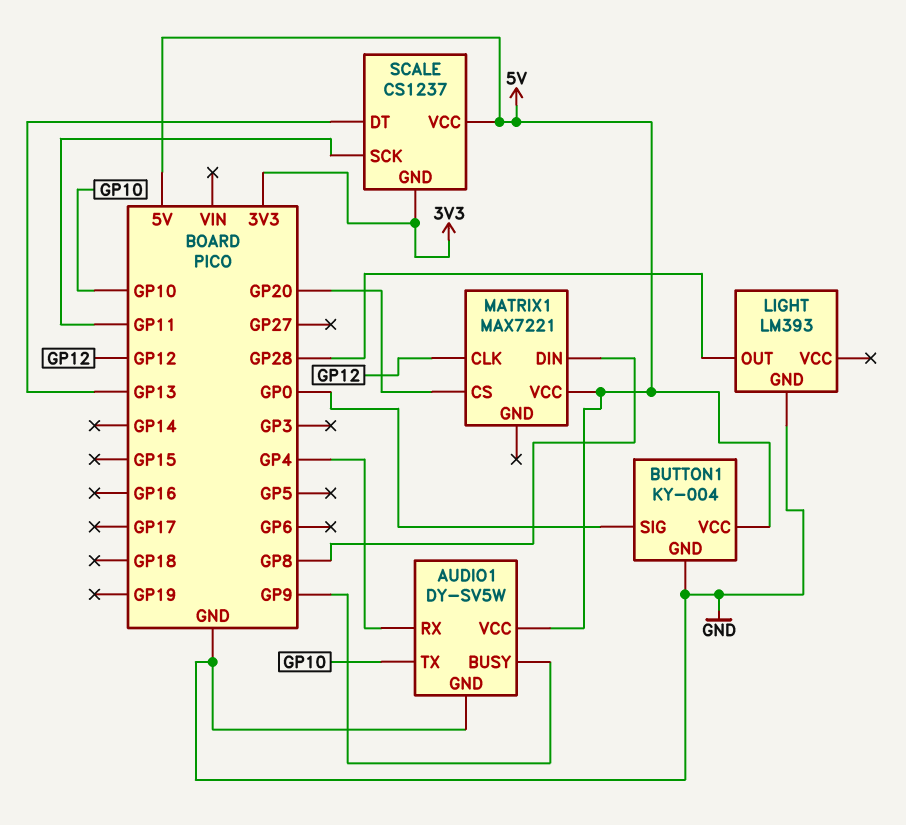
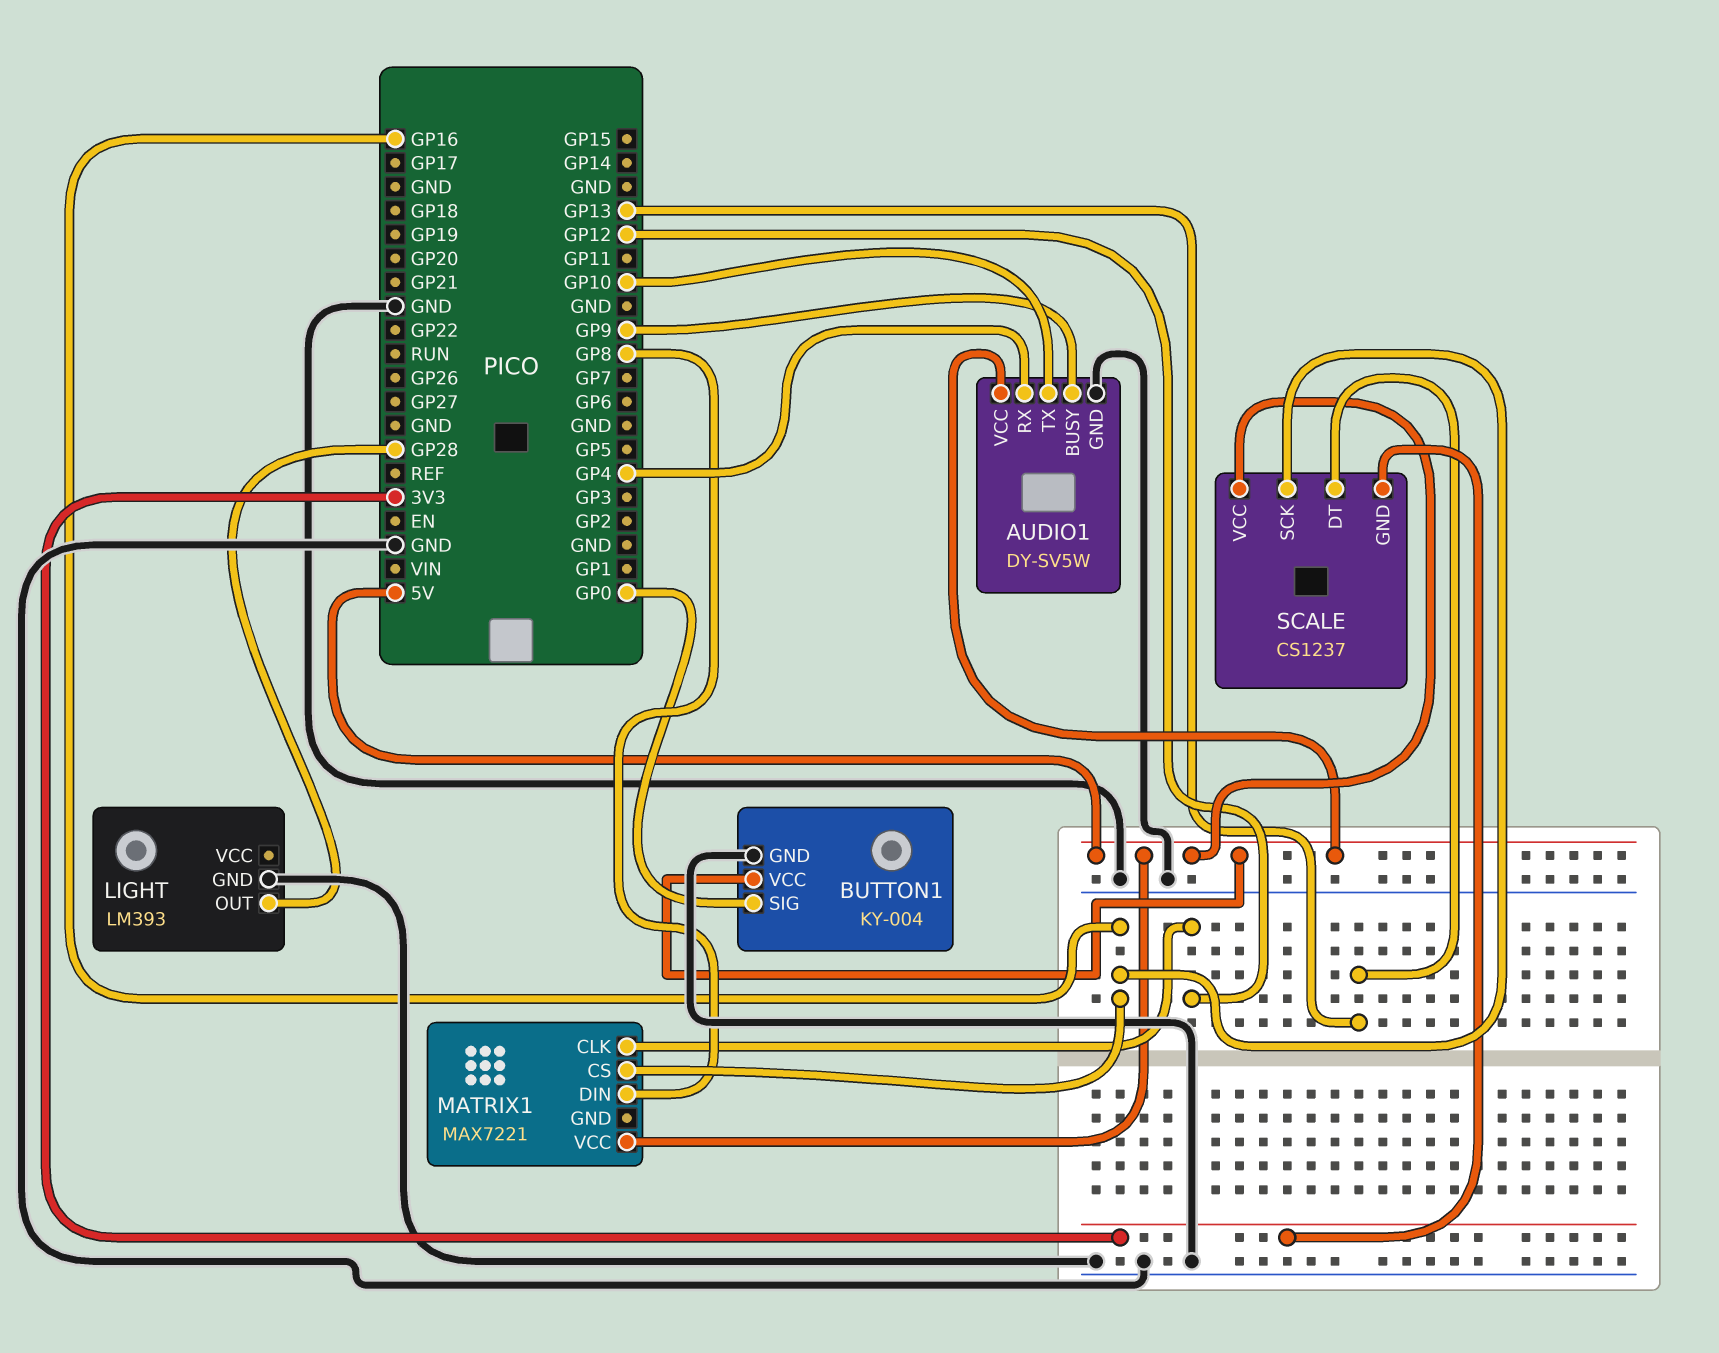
MATRIX1 pin CS: GP20 -> GP16
SCALE pin SCK: GP11 -> GP16

